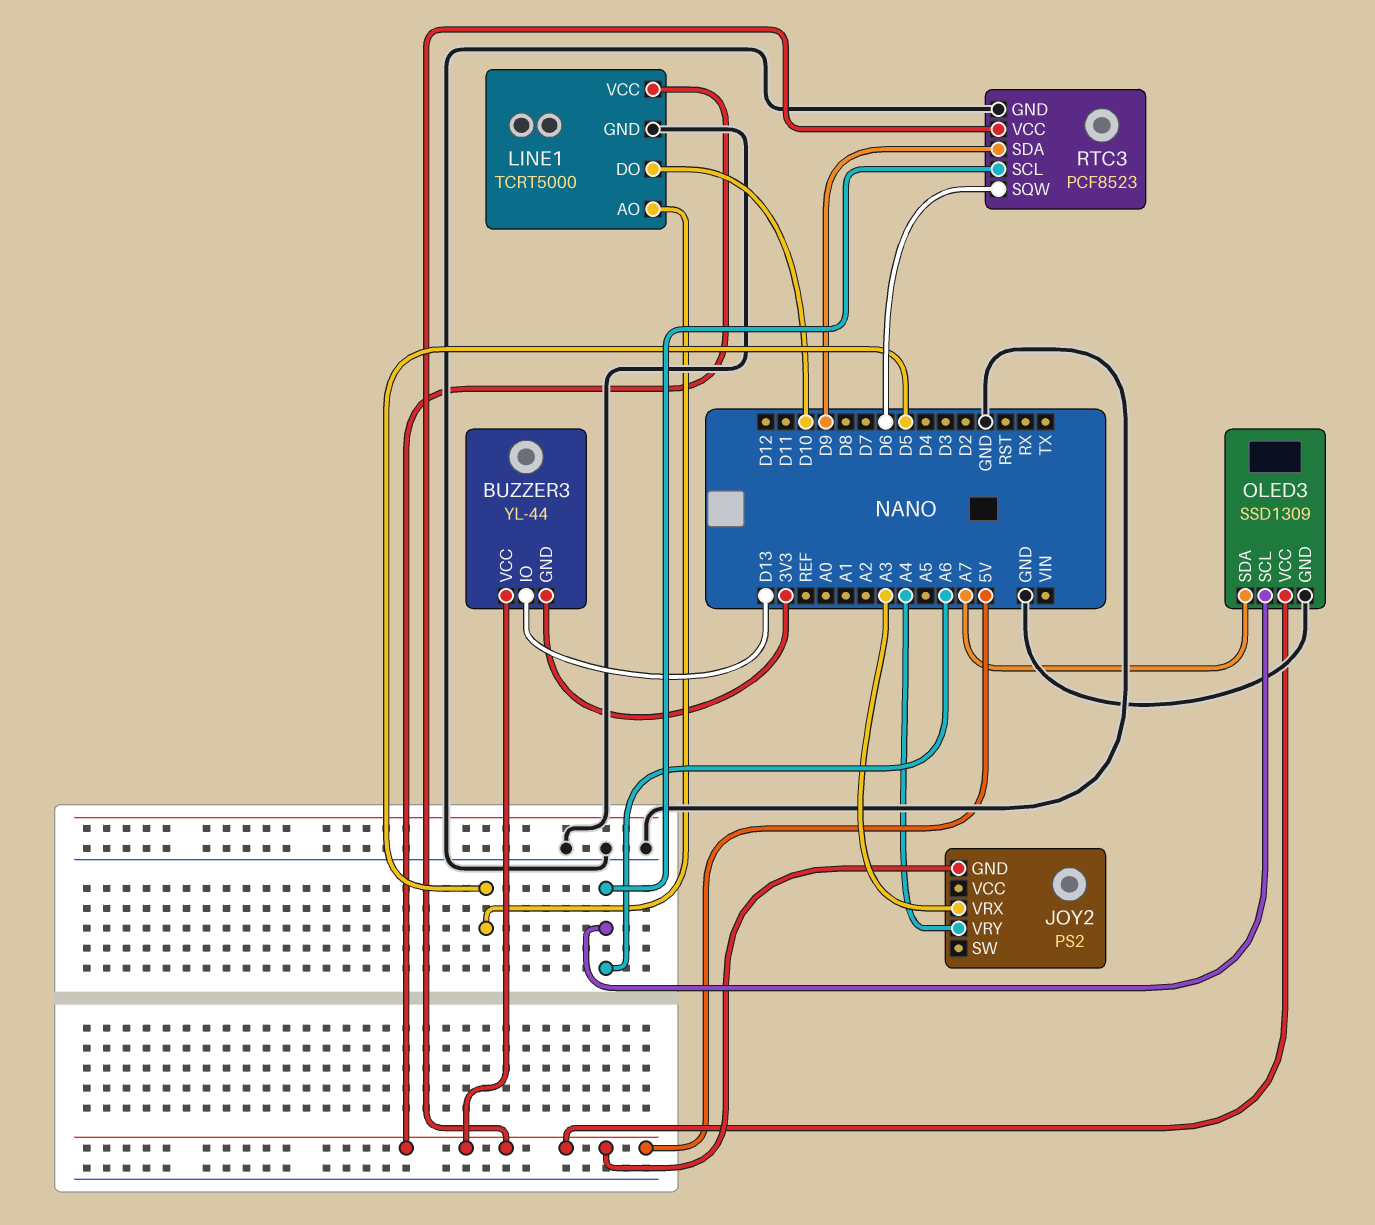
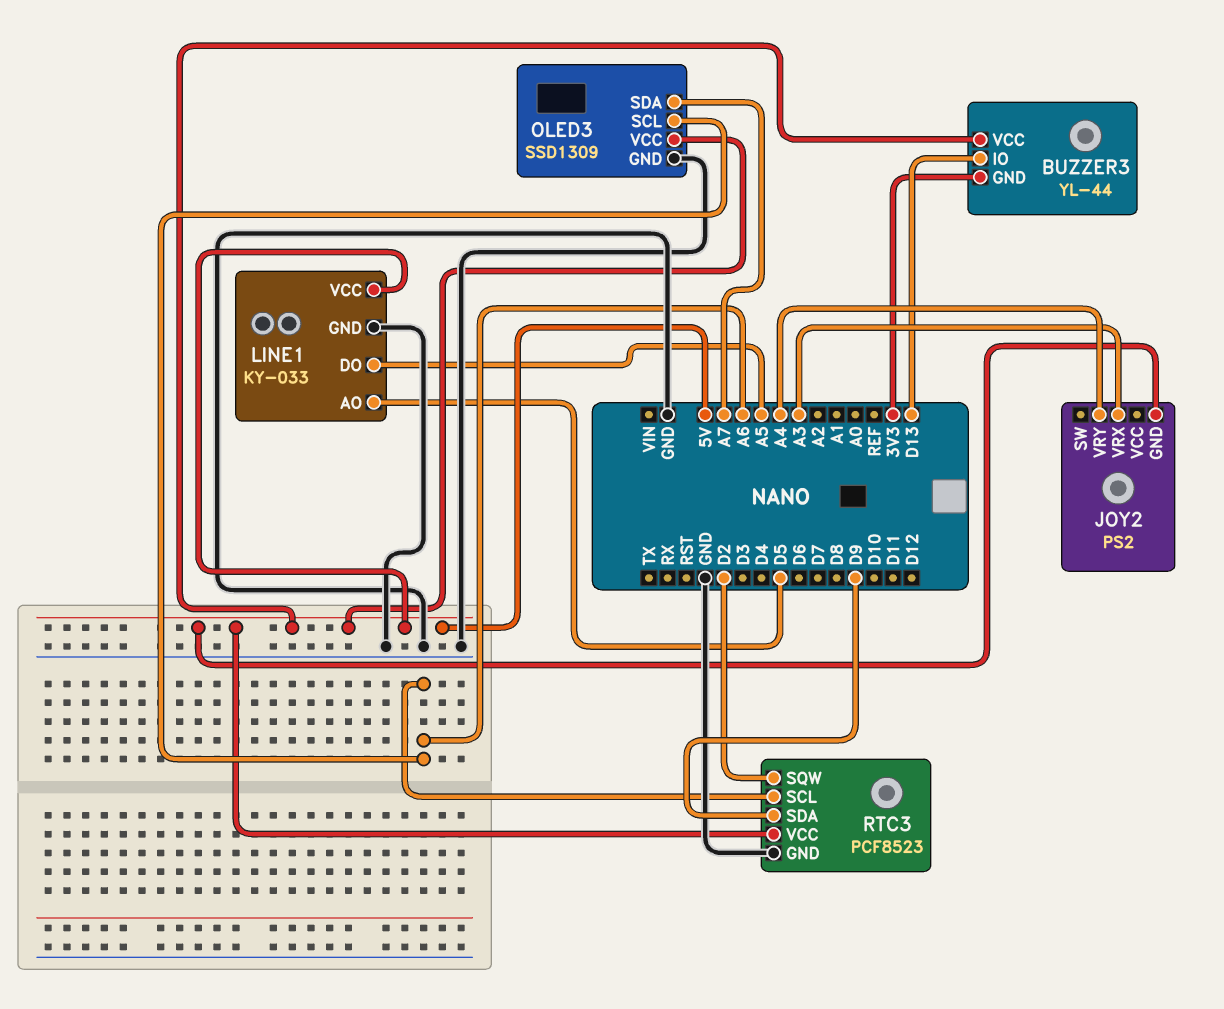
LINE1: TCRT5000 -> KY-033
LINE1 pin DO: D10 -> A5
RTC3 pin SQW: D6 -> D2

